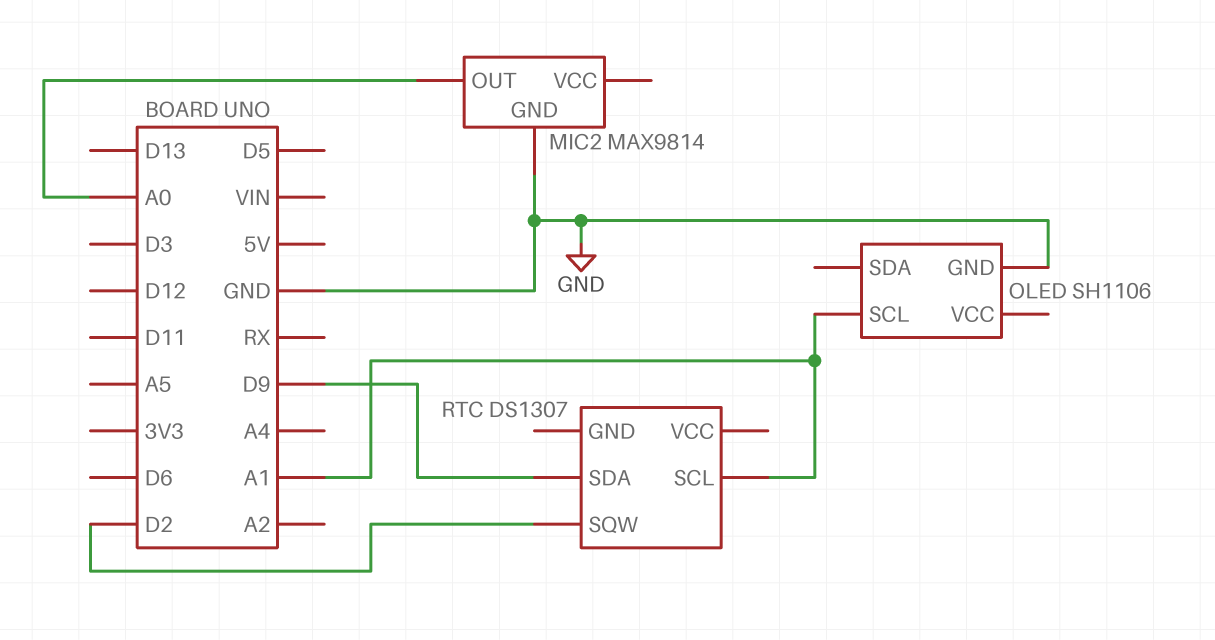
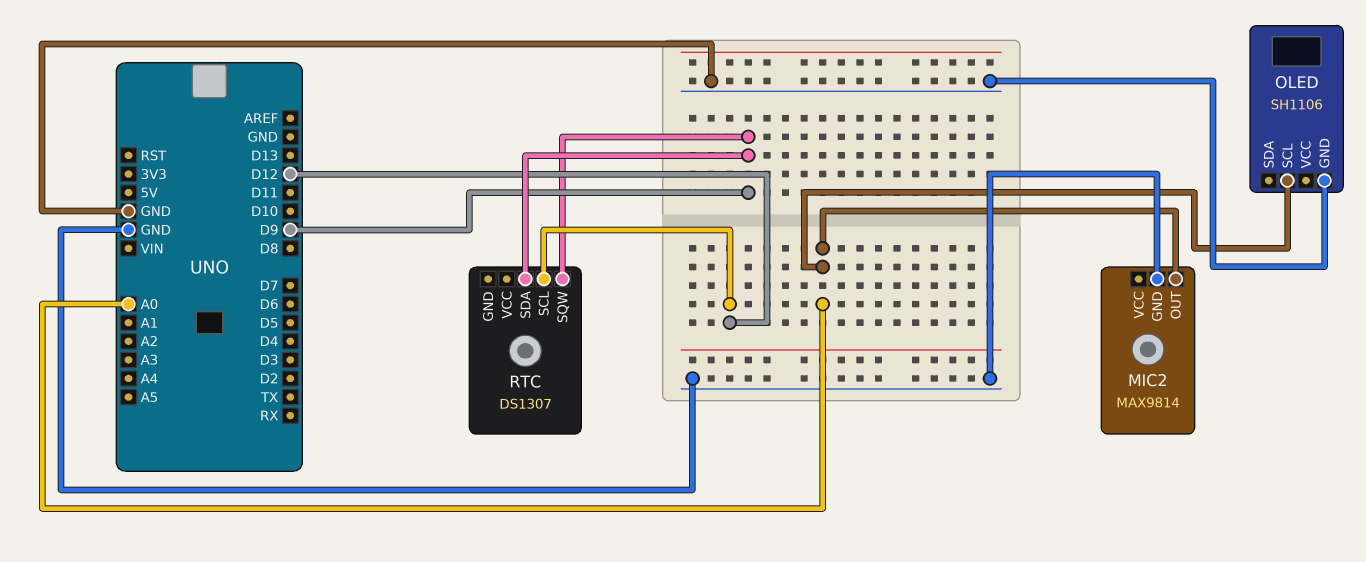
OLED pin SCL: A1 -> A0
RTC pin SCL: A1 -> D12
RTC pin SQW: D2 -> D9

